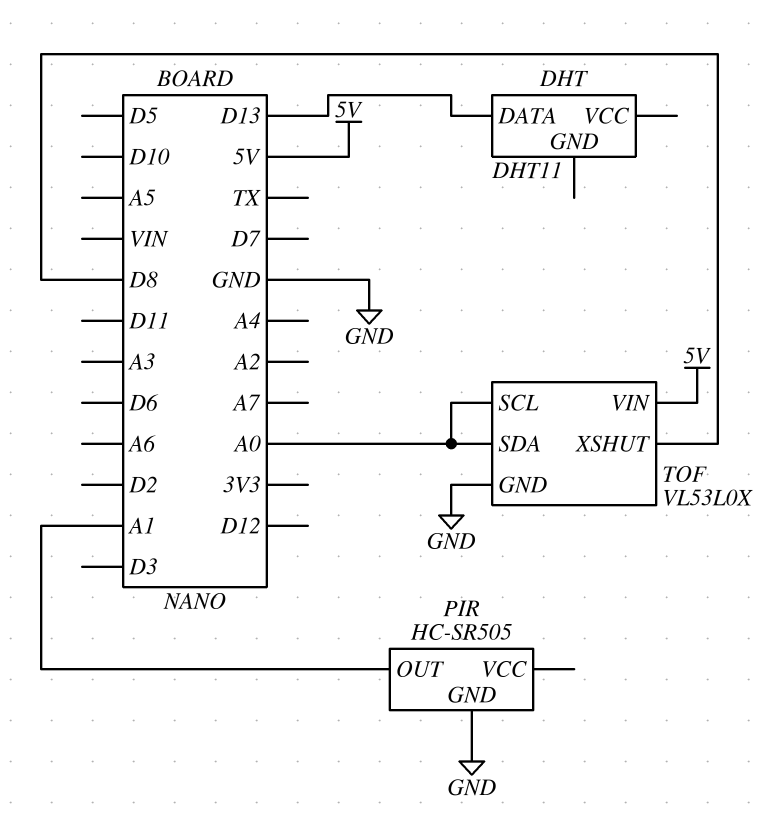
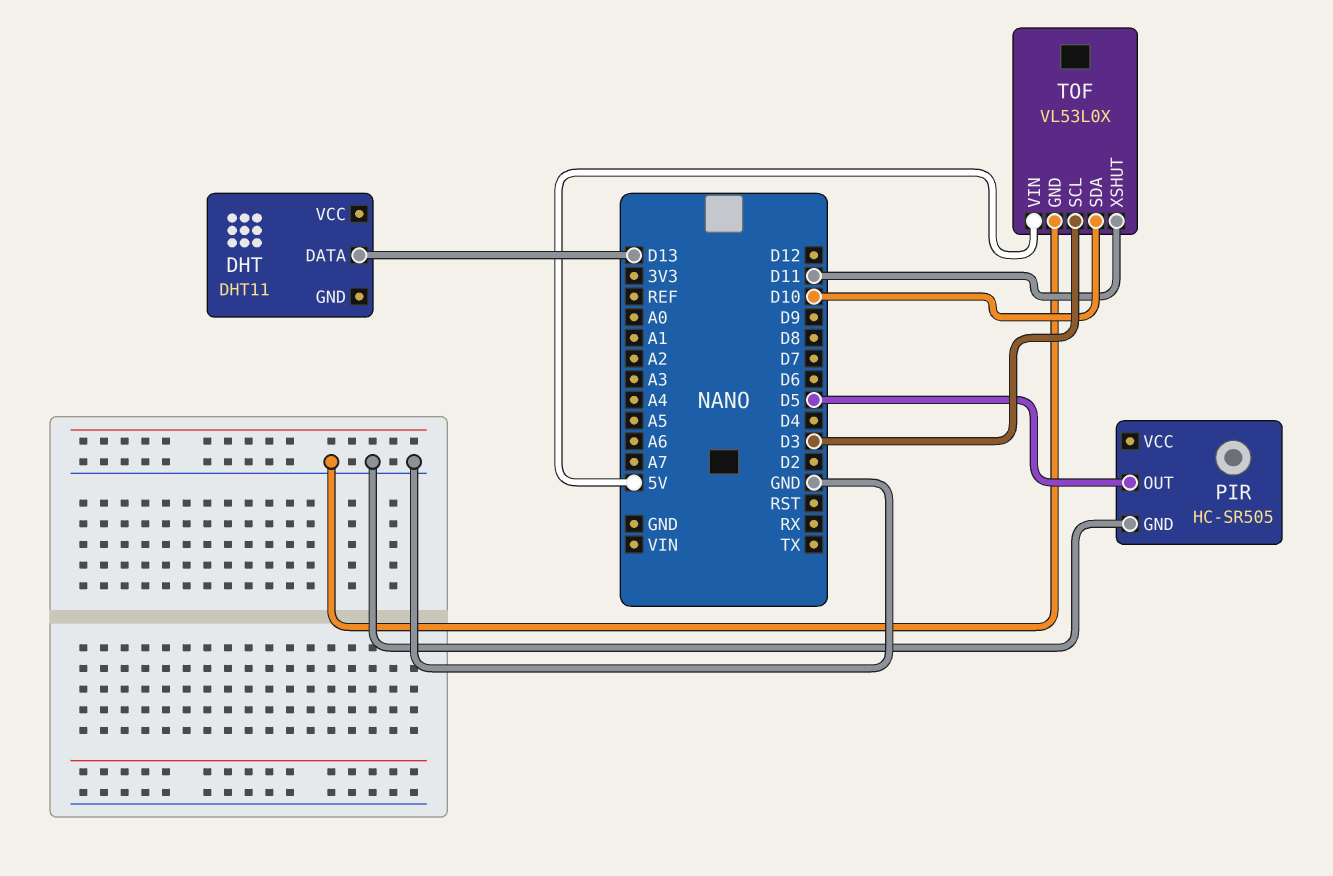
PIR pin OUT: A1 -> D5
TOF pin SCL: A0 -> D3
TOF pin SDA: A0 -> D10
TOF pin XSHUT: D8 -> D11

